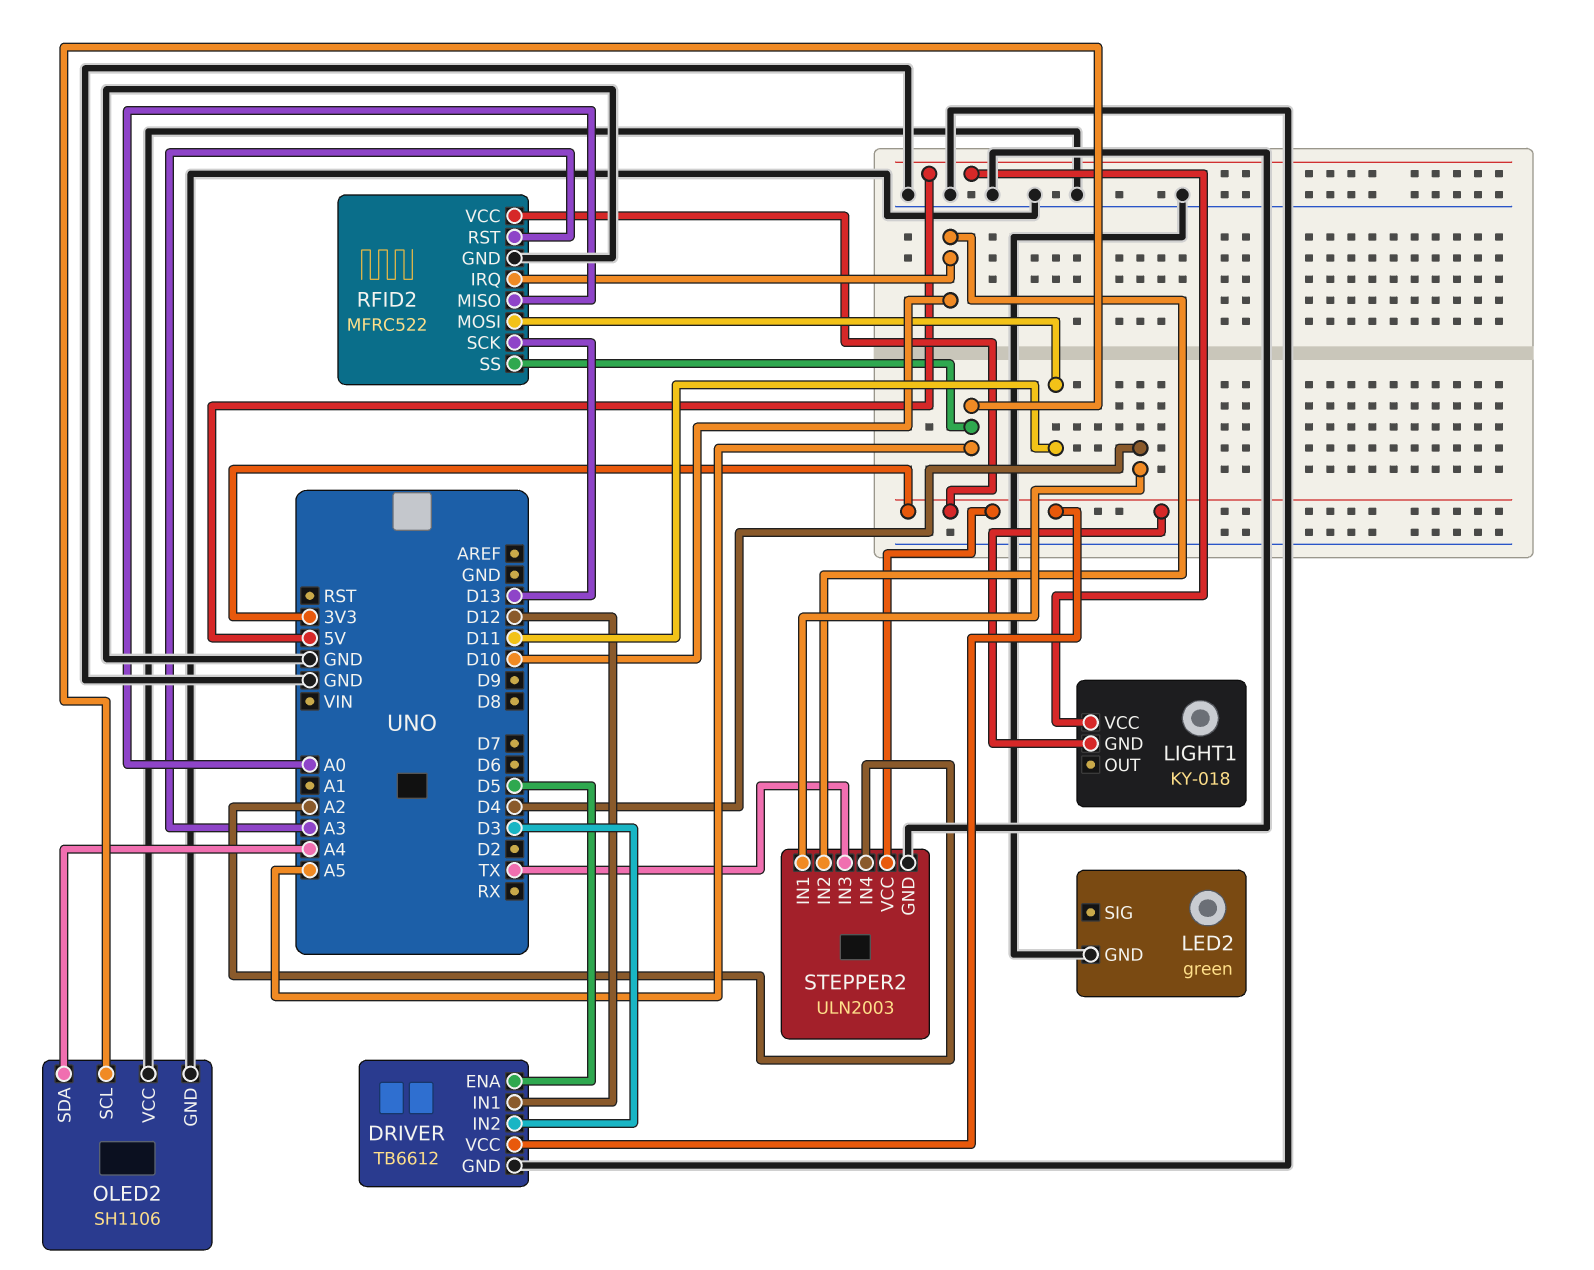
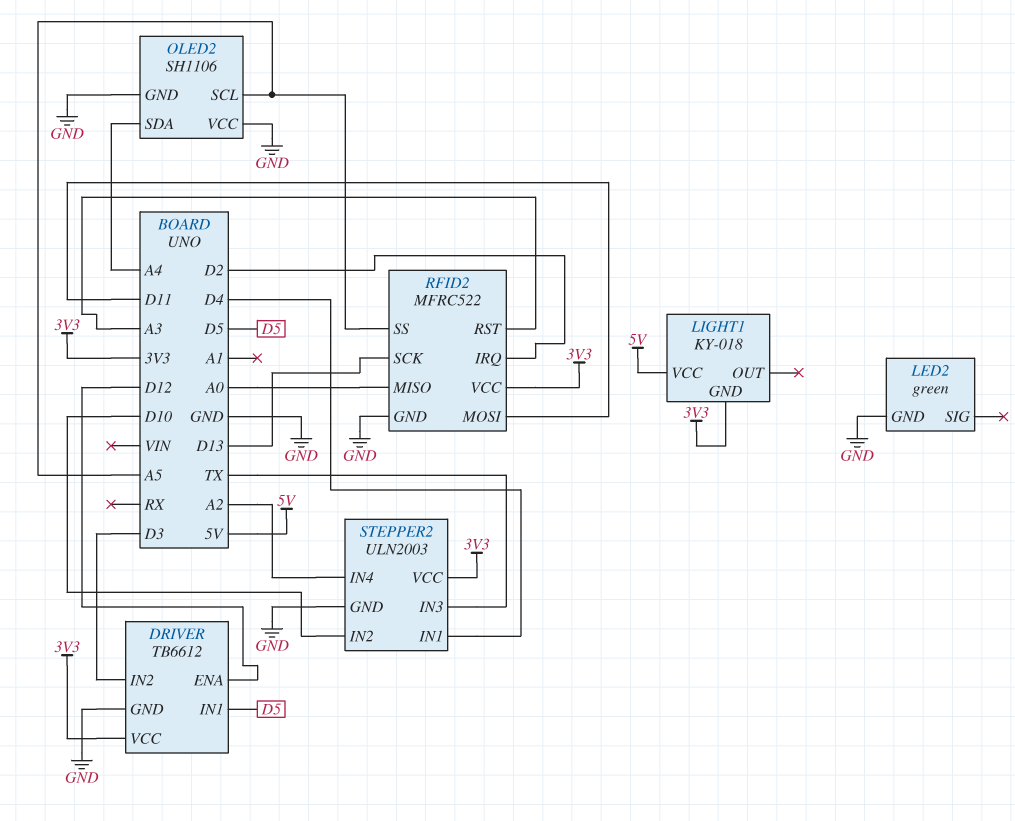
DRIVER pin ENA: D5 -> D12
DRIVER pin IN1: D12 -> D5
RFID2 pin IRQ: D10 -> D2

